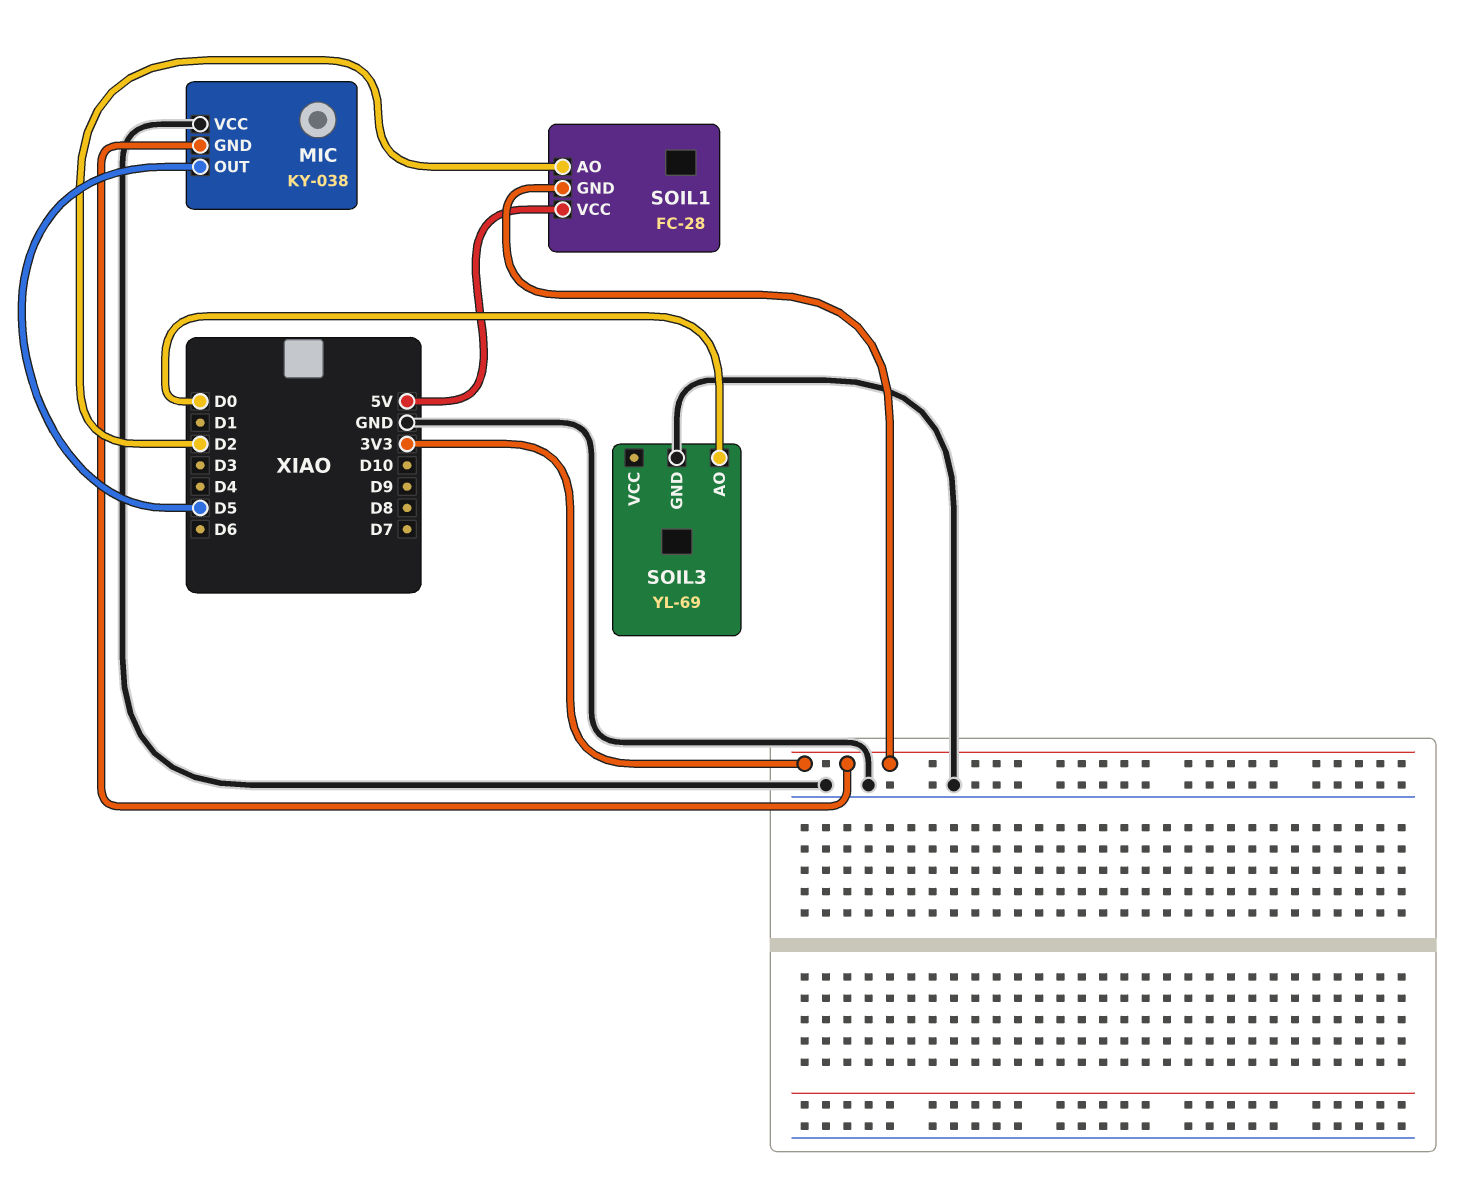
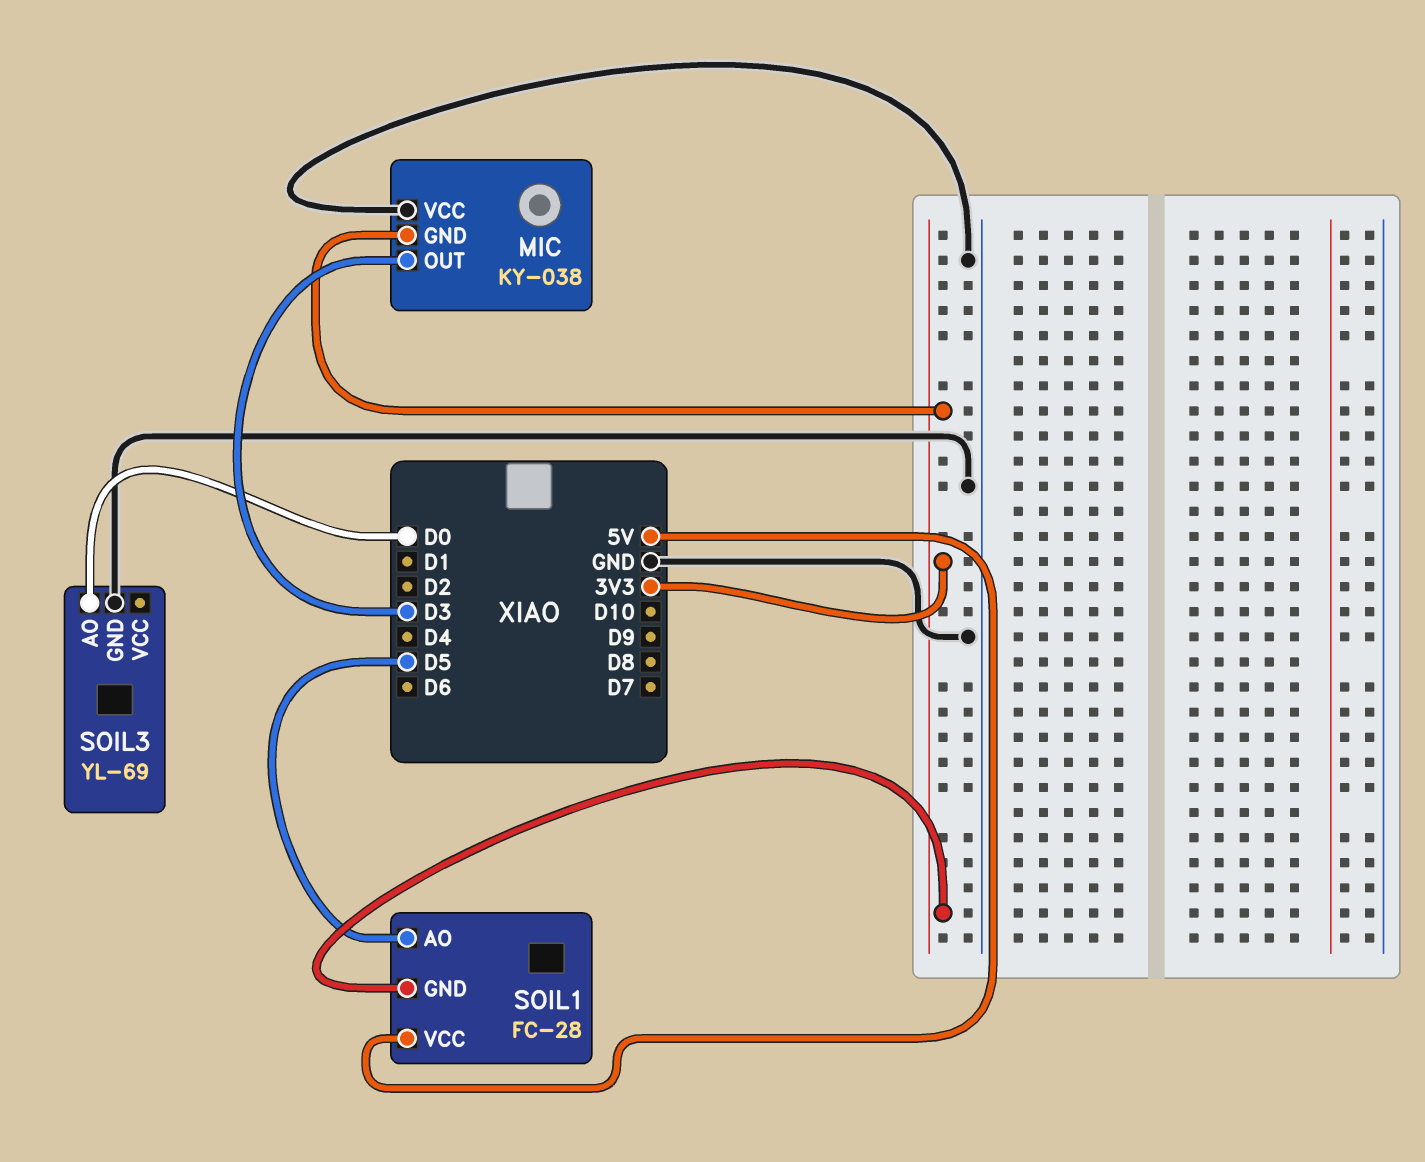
MIC pin OUT: D5 -> D3
SOIL1 pin AO: D2 -> D5

